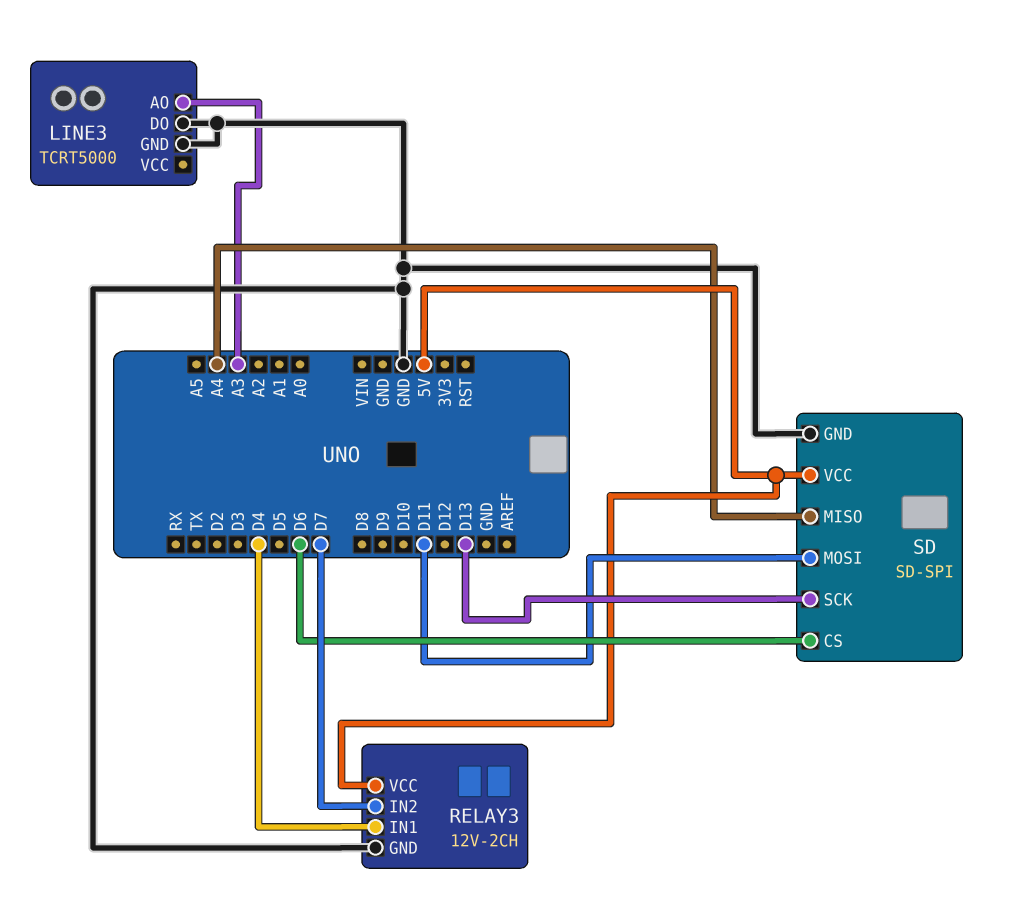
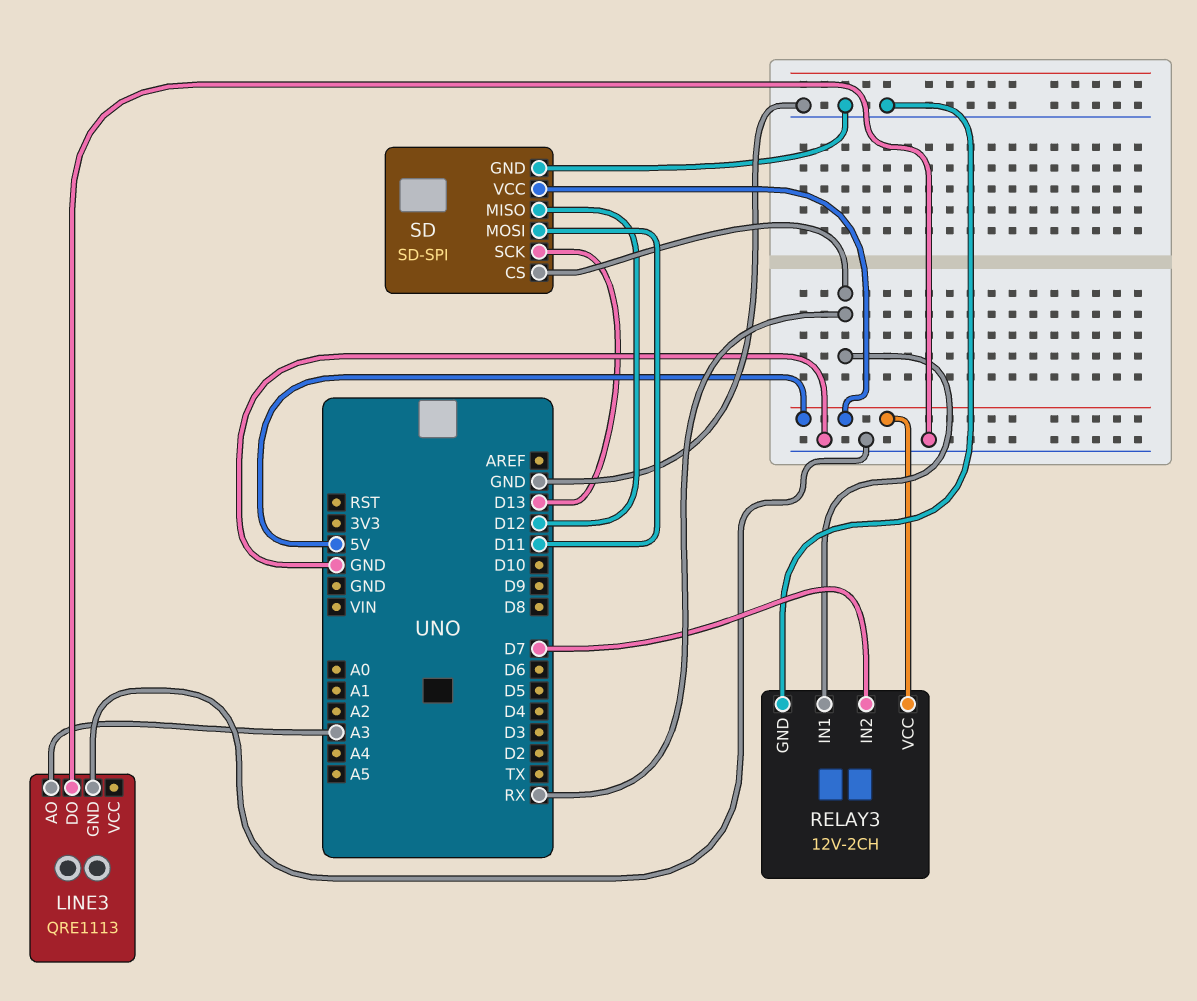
LINE3: TCRT5000 -> QRE1113
RELAY3 pin IN1: D4 -> RX
SD pin CS: D6 -> RX
SD pin MISO: A4 -> D12

